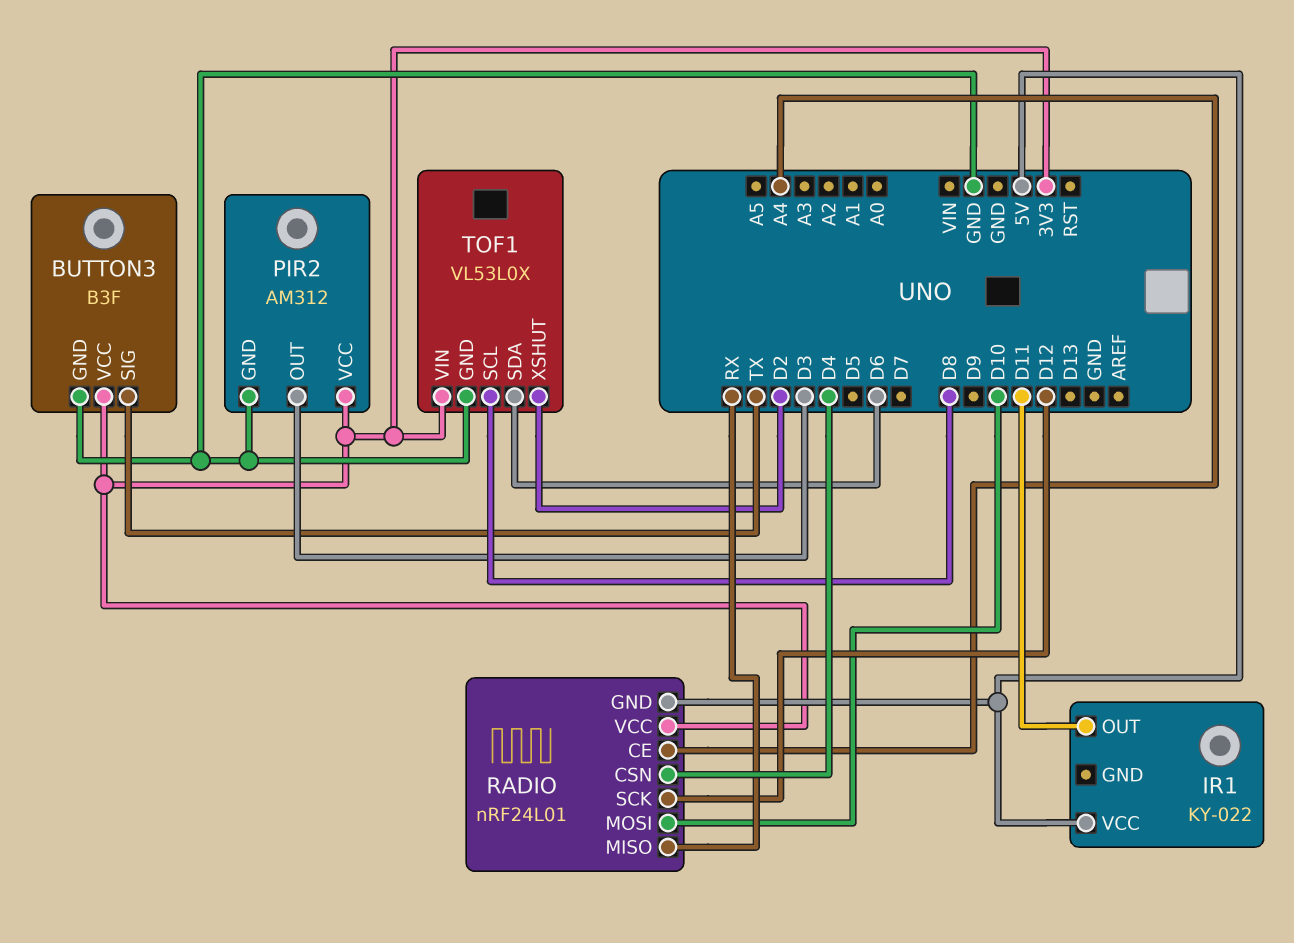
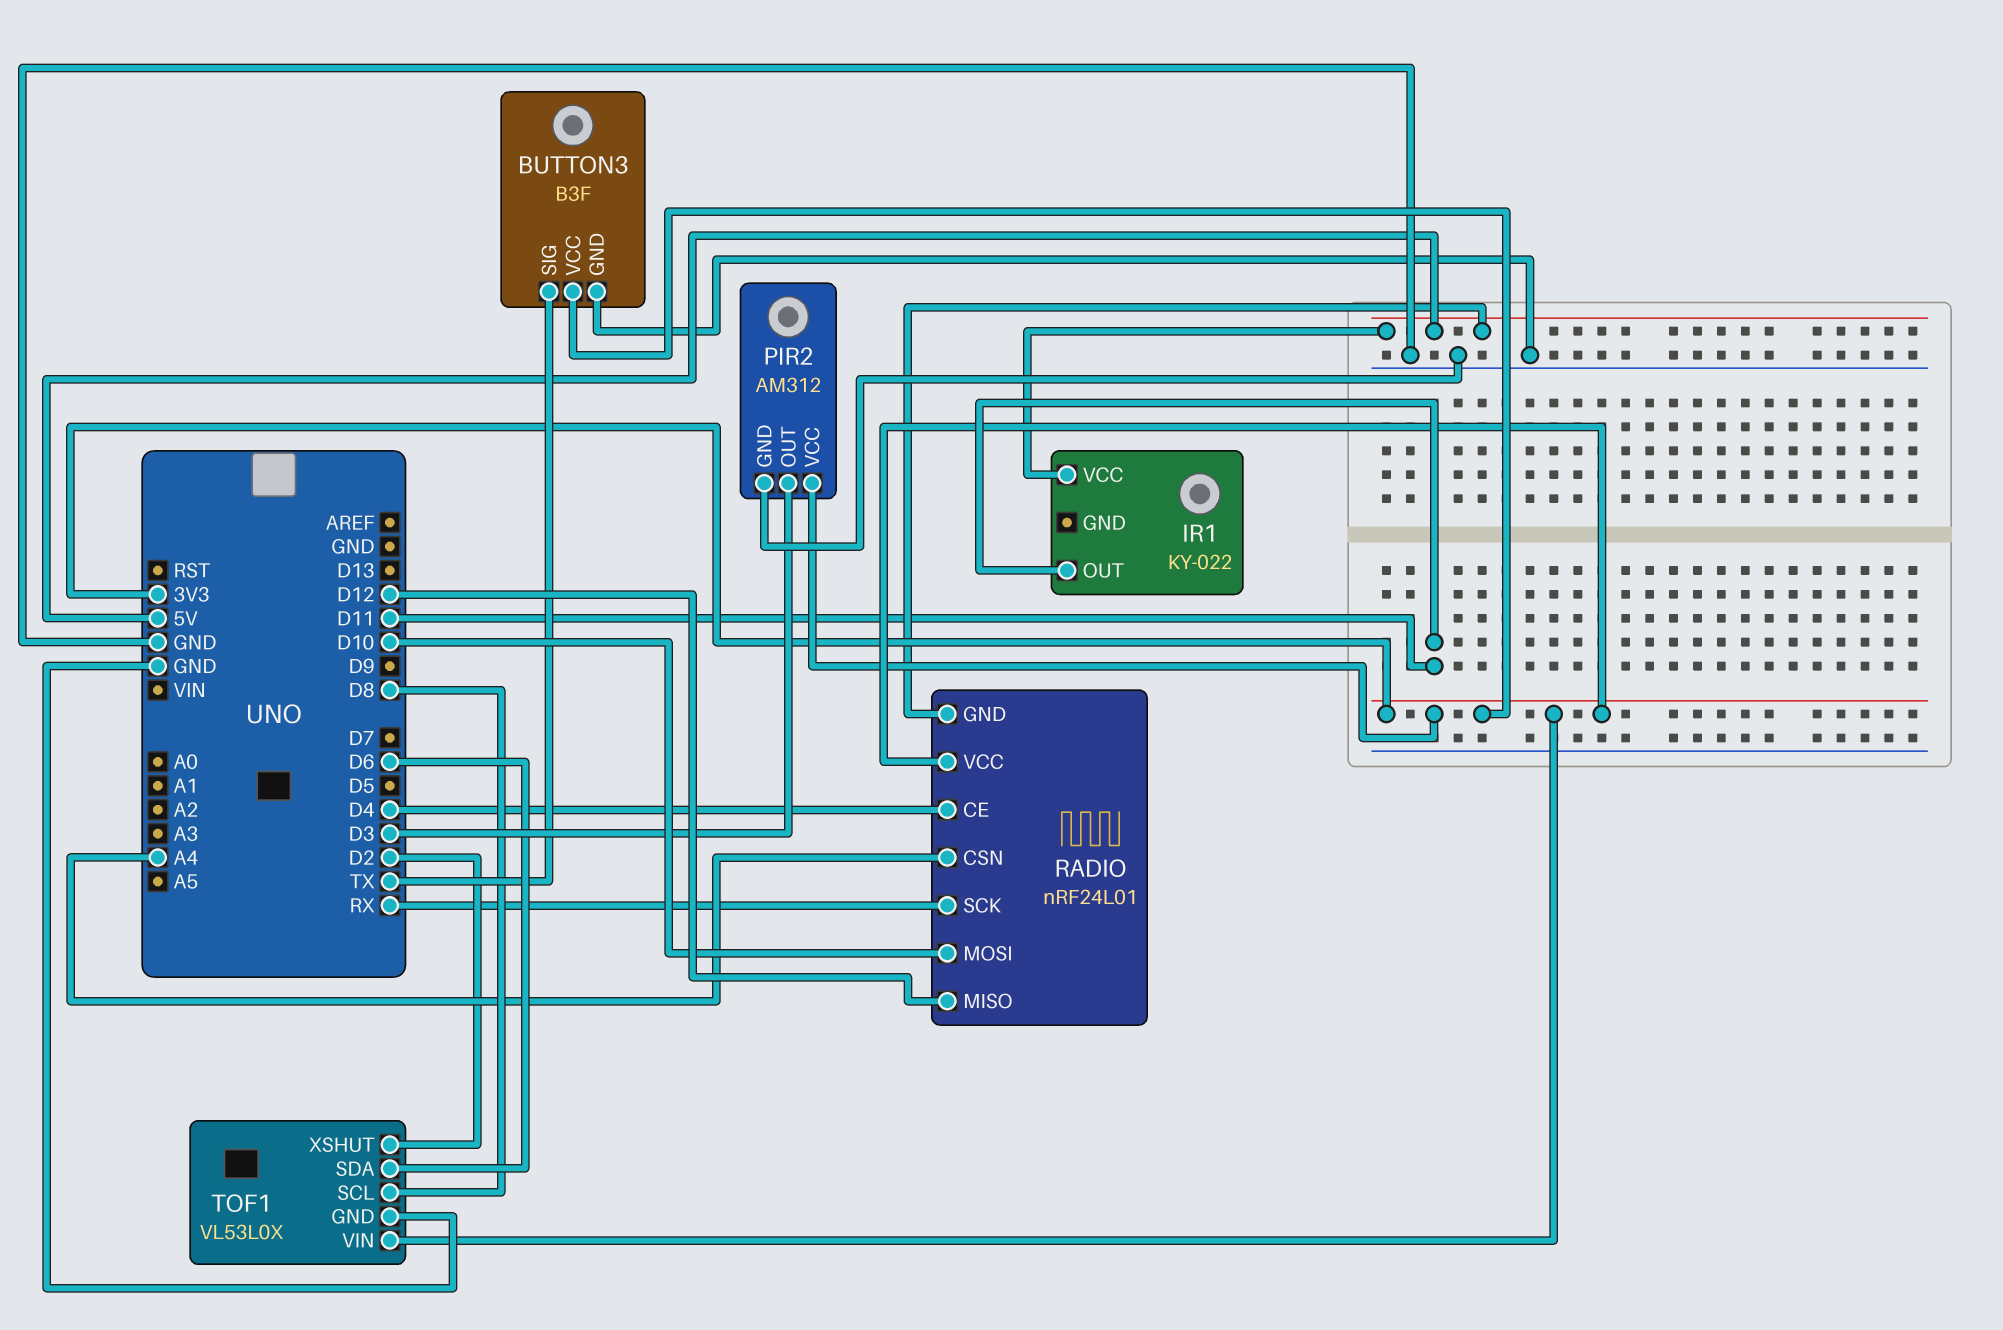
RADIO pin CE: A4 -> D4
RADIO pin CSN: D4 -> A4
RADIO pin MISO: RX -> D12
RADIO pin SCK: D12 -> RX

